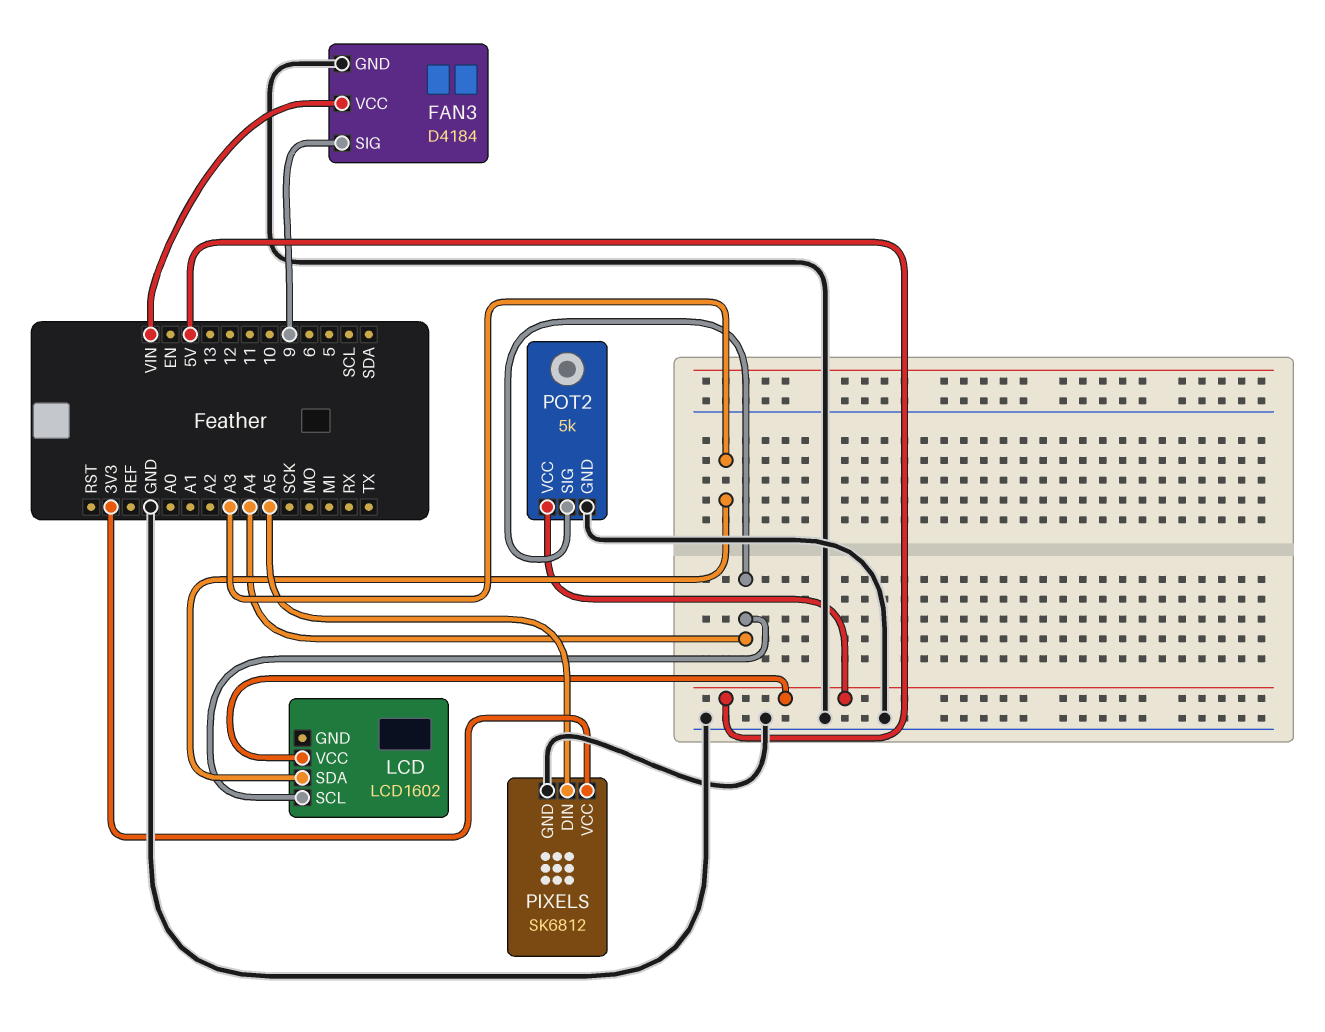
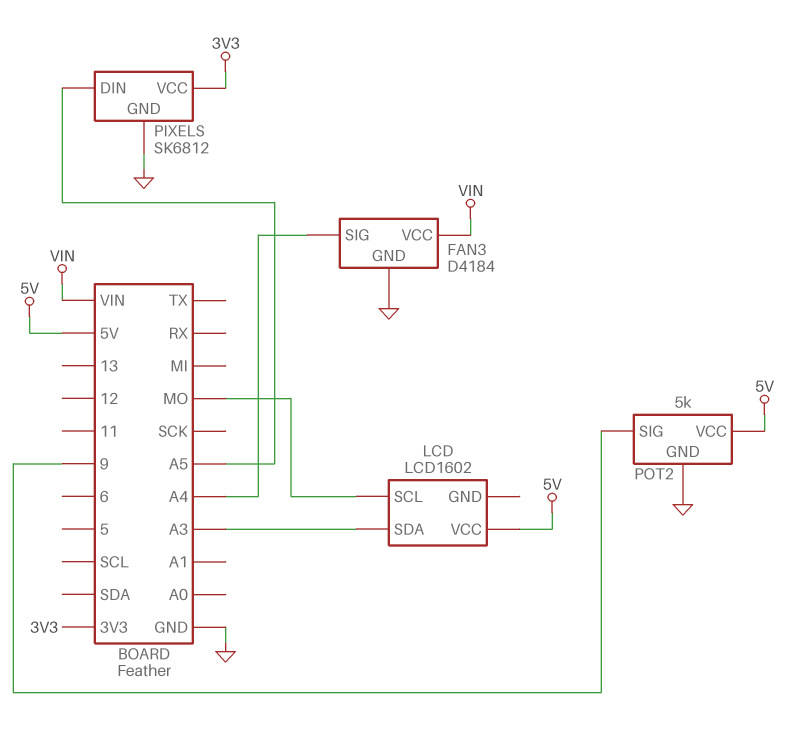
FAN3 pin SIG: 9 -> A4
LCD pin SCL: A4 -> MO
POT2 pin SIG: A4 -> 9

